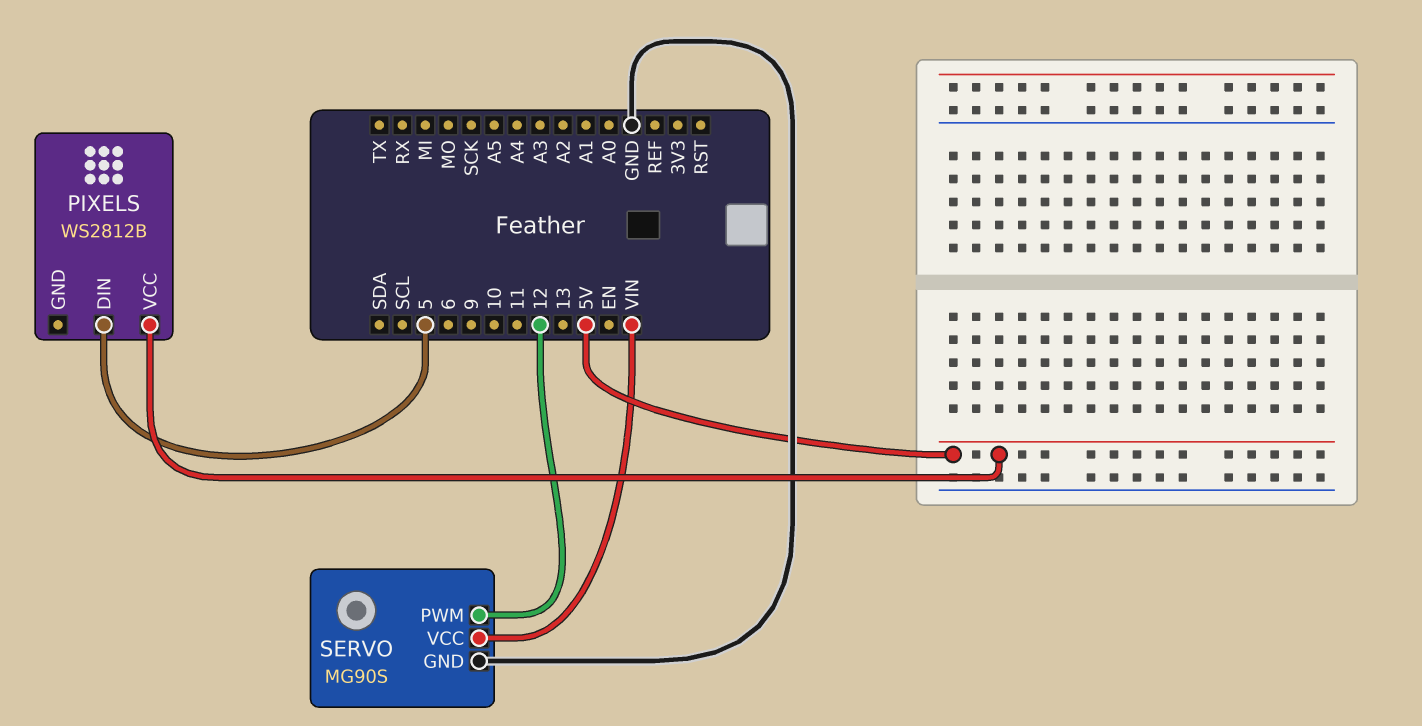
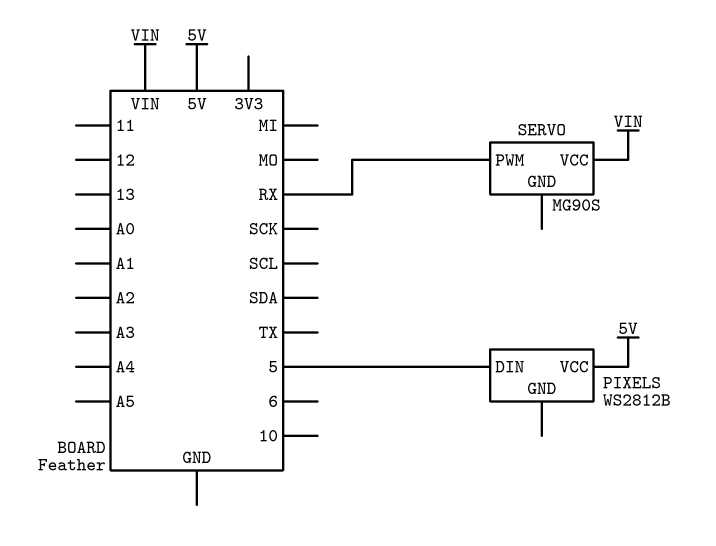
SERVO pin GND: GND -> none
SERVO pin PWM: 12 -> RX

